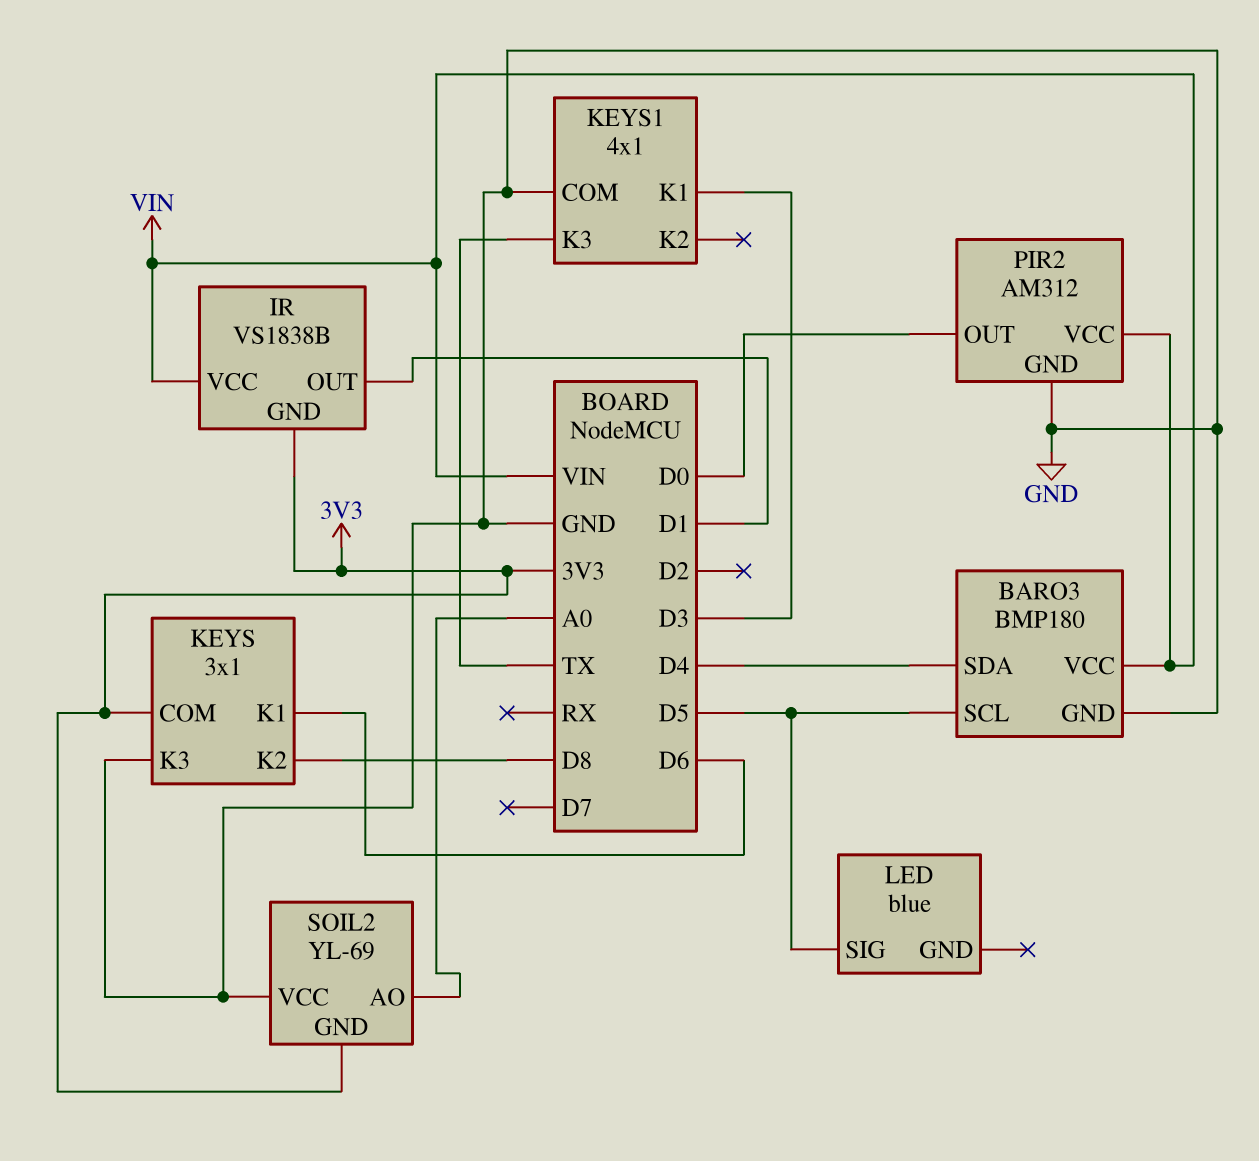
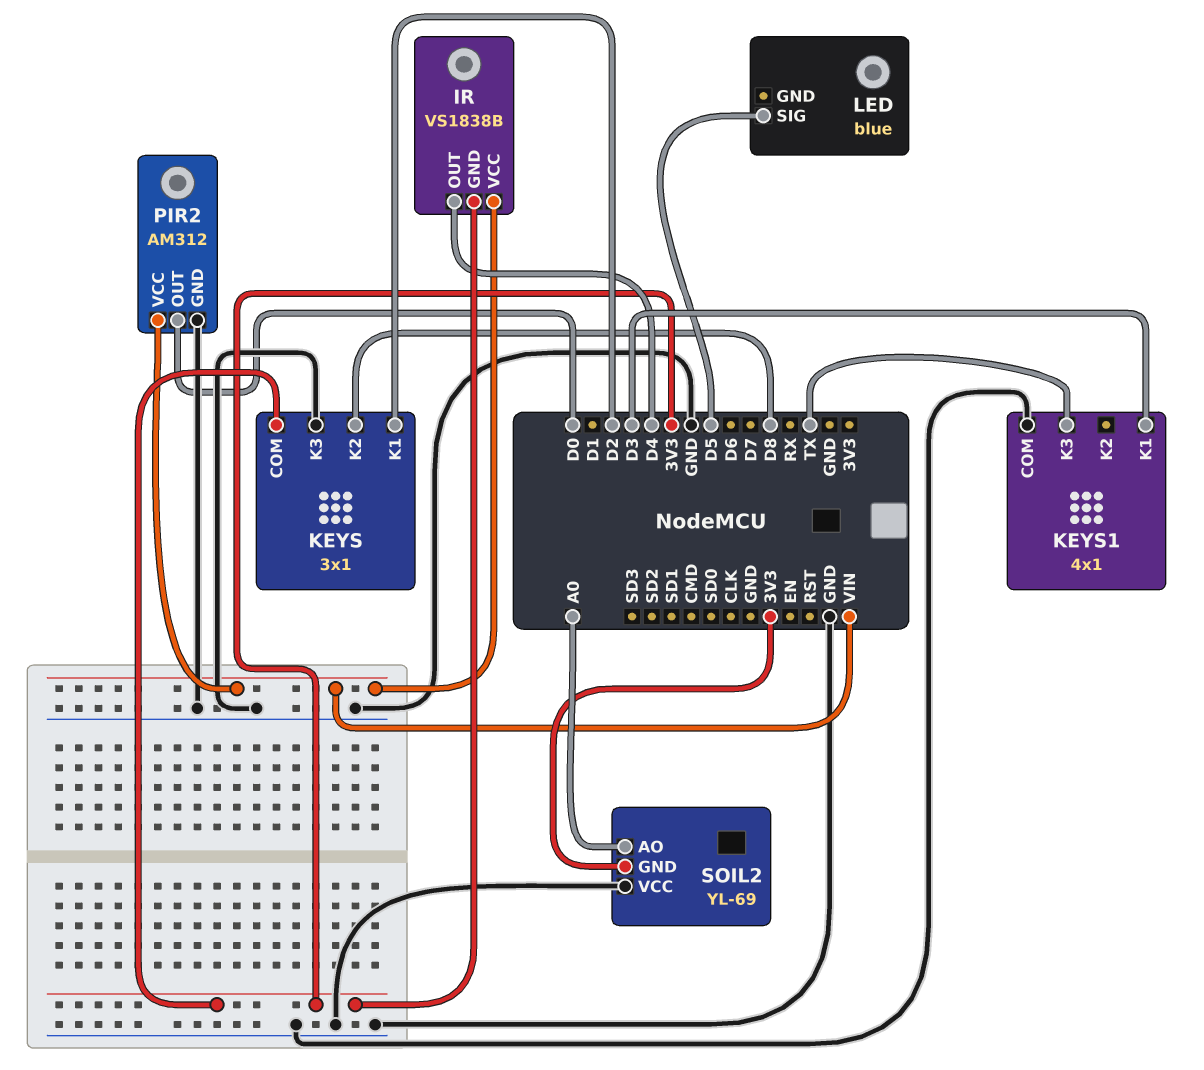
BARO3: BMP180 -> none
BARO3 pin GND: GND -> none
BARO3 pin SCL: D5 -> none
BARO3 pin SDA: D4 -> none
BARO3 pin VCC: VIN -> none
IR pin OUT: D1 -> D4
KEYS pin K1: D6 -> D2

